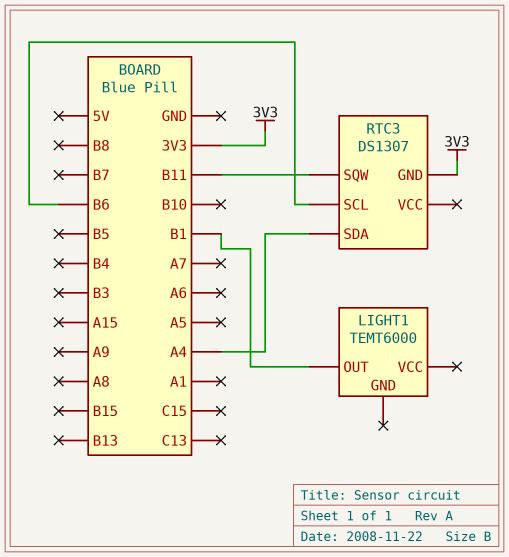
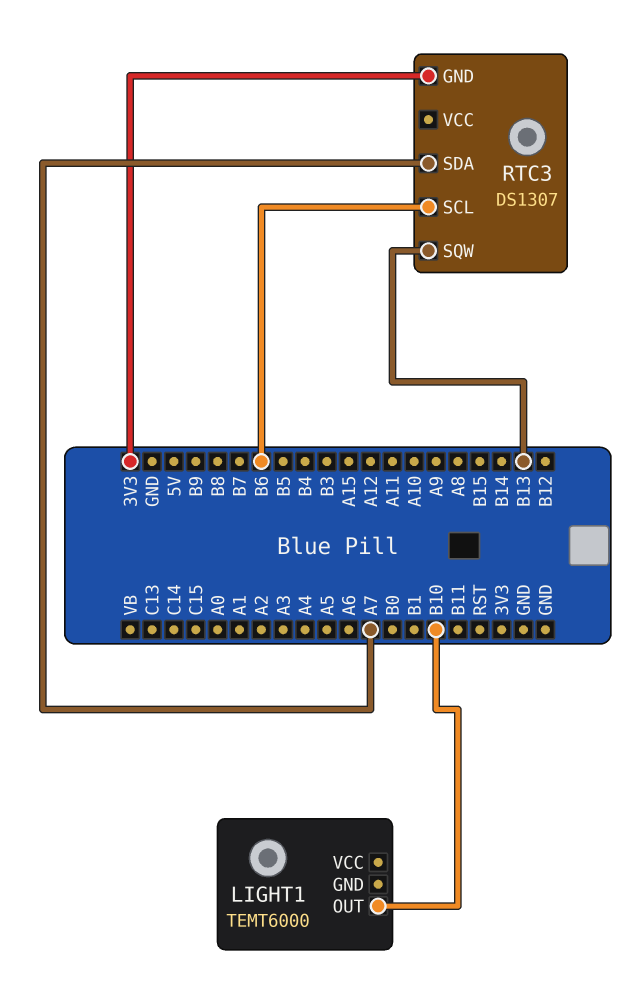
LIGHT1 pin OUT: B1 -> B10
RTC3 pin SDA: A4 -> A7
RTC3 pin SQW: B11 -> B13

